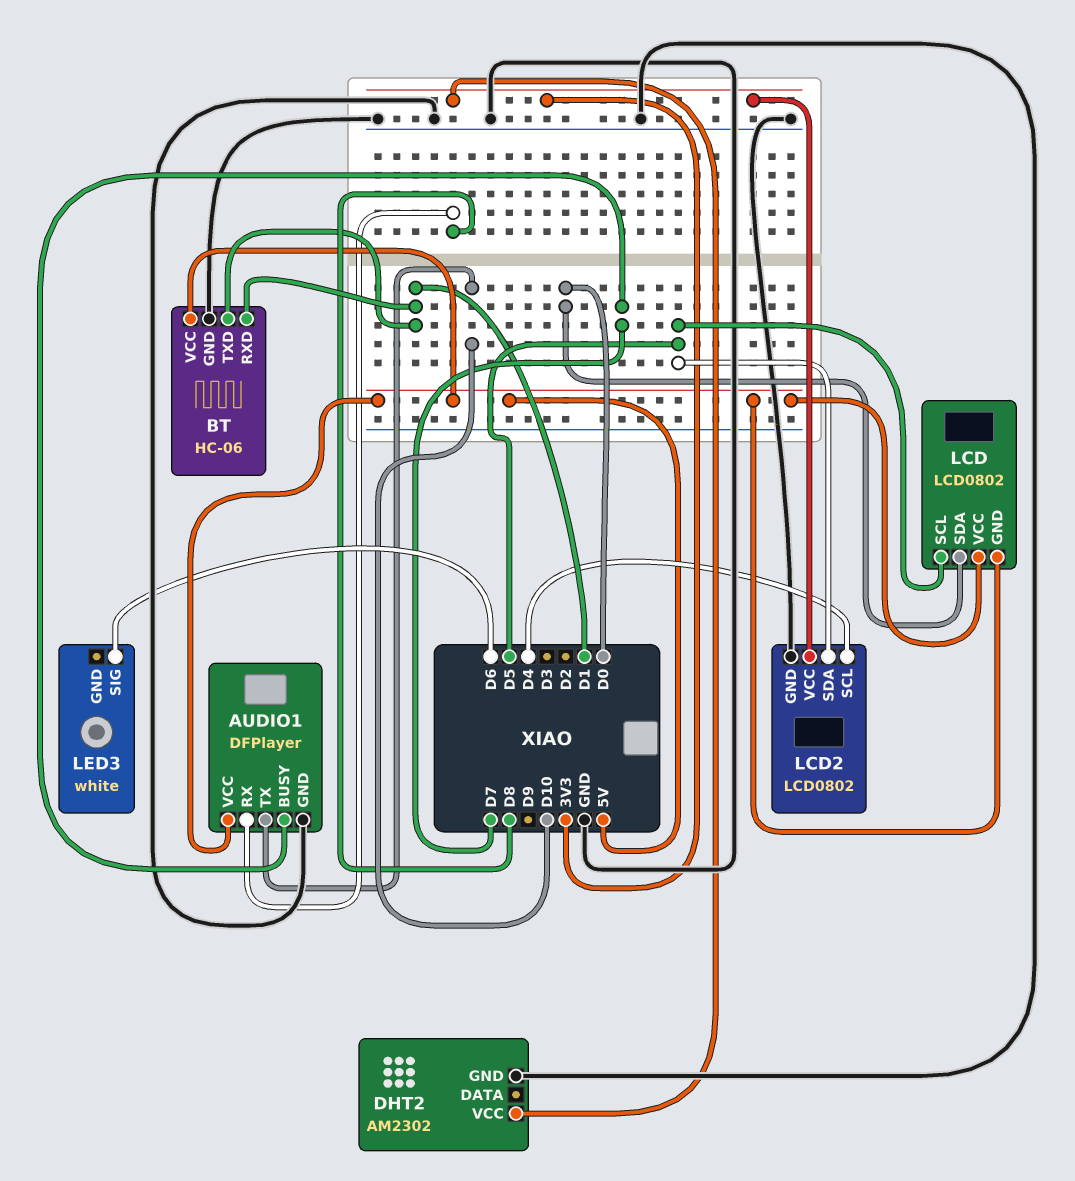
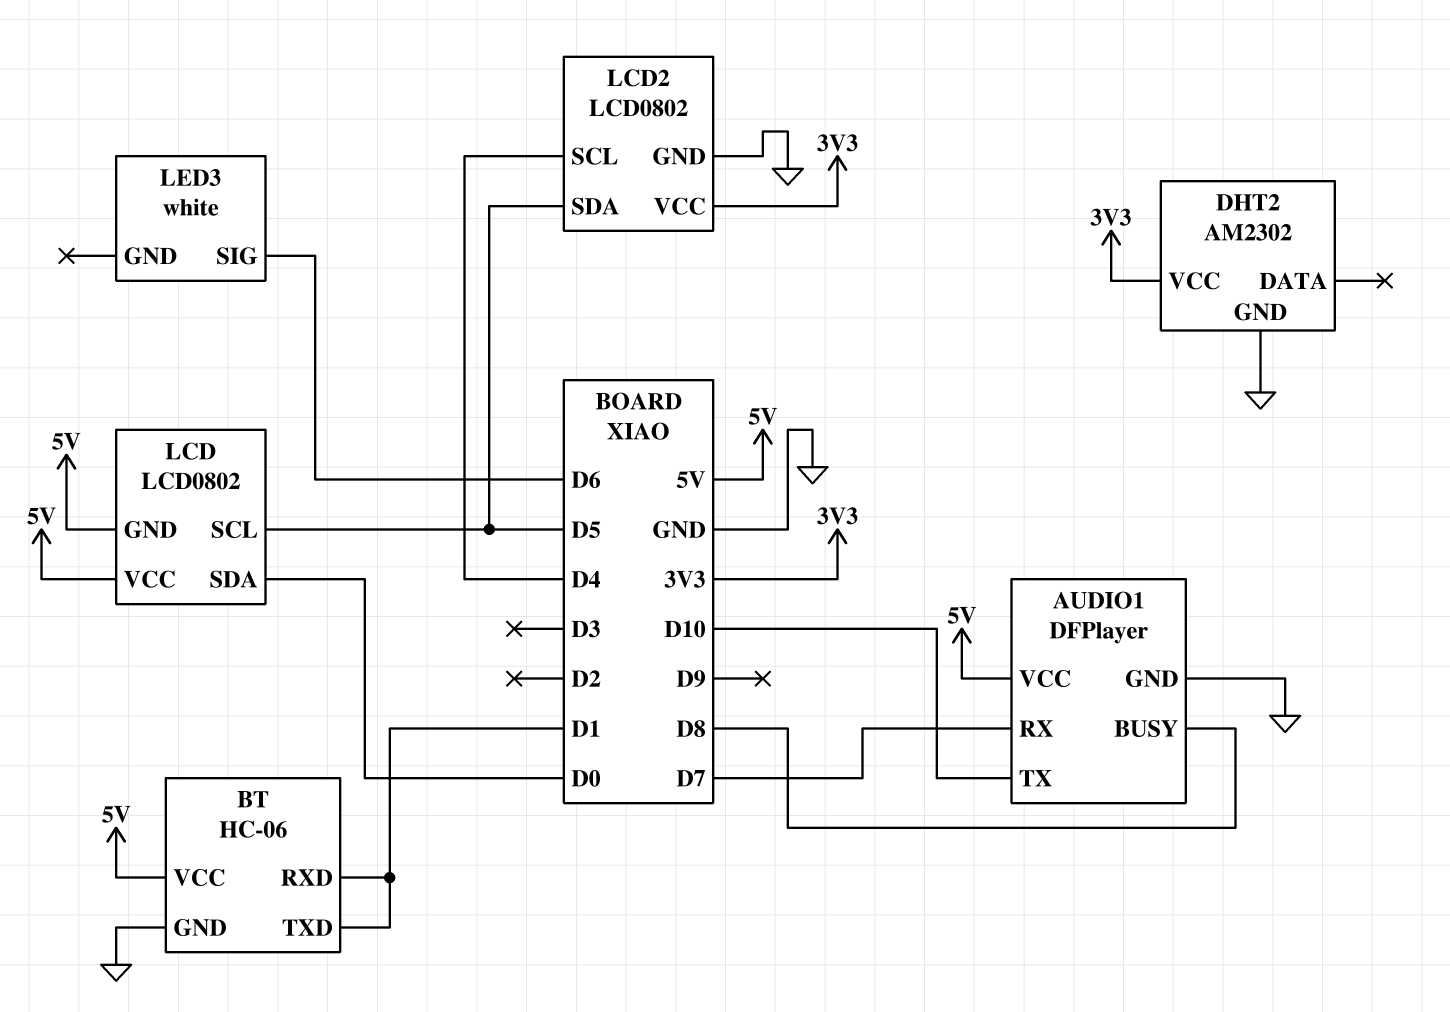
AUDIO1 pin BUSY: D7 -> D8
AUDIO1 pin RX: D8 -> D7

